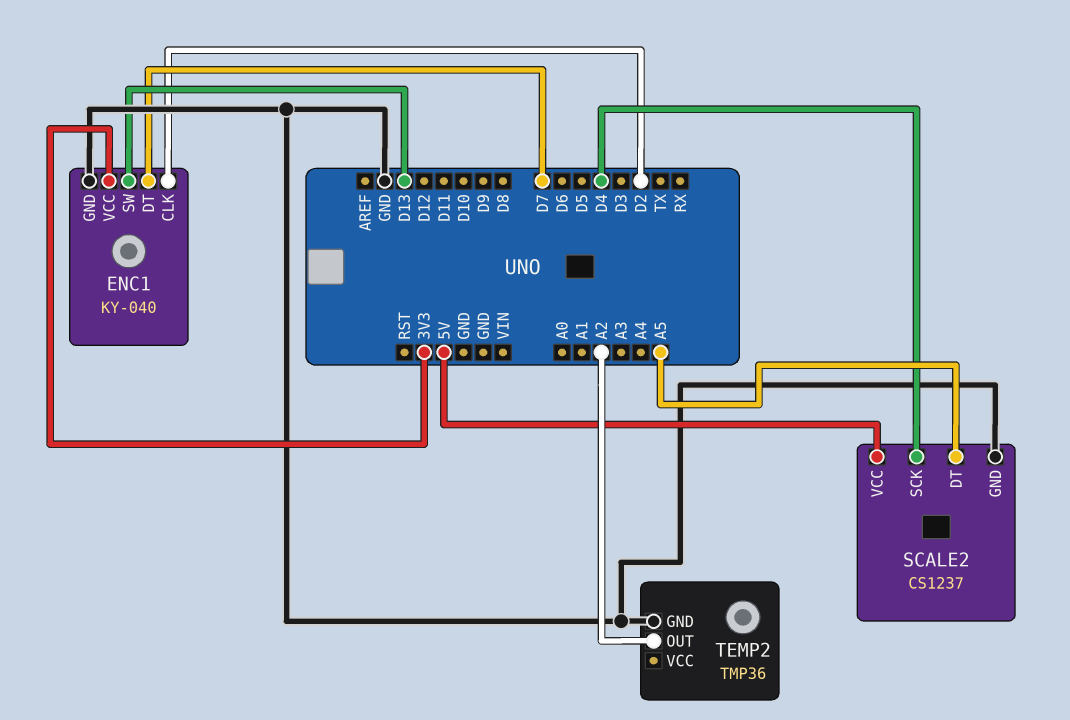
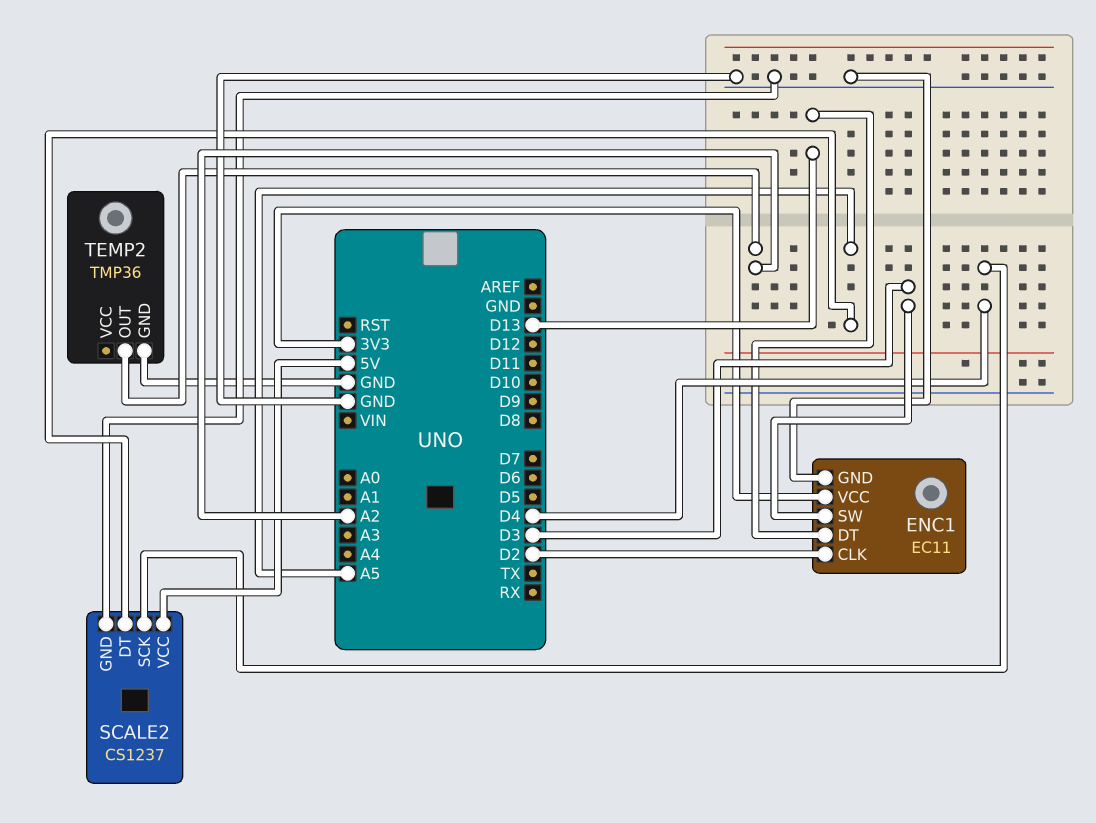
ENC1: KY-040 -> EC11
ENC1 pin DT: D7 -> D13
ENC1 pin SW: D13 -> D3

